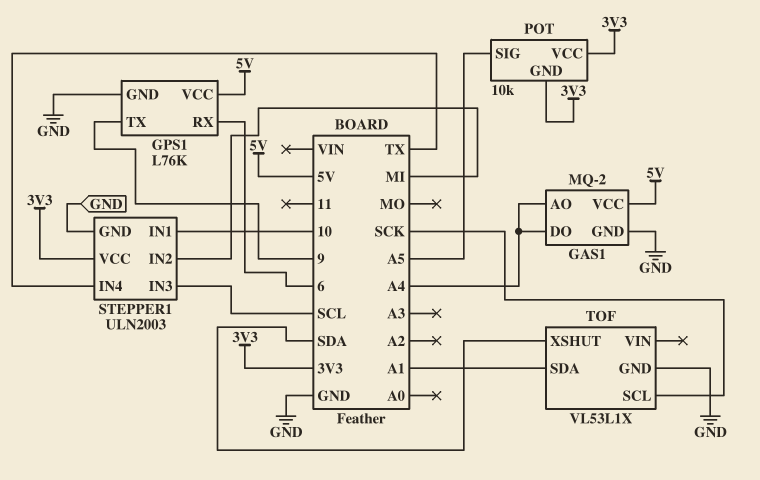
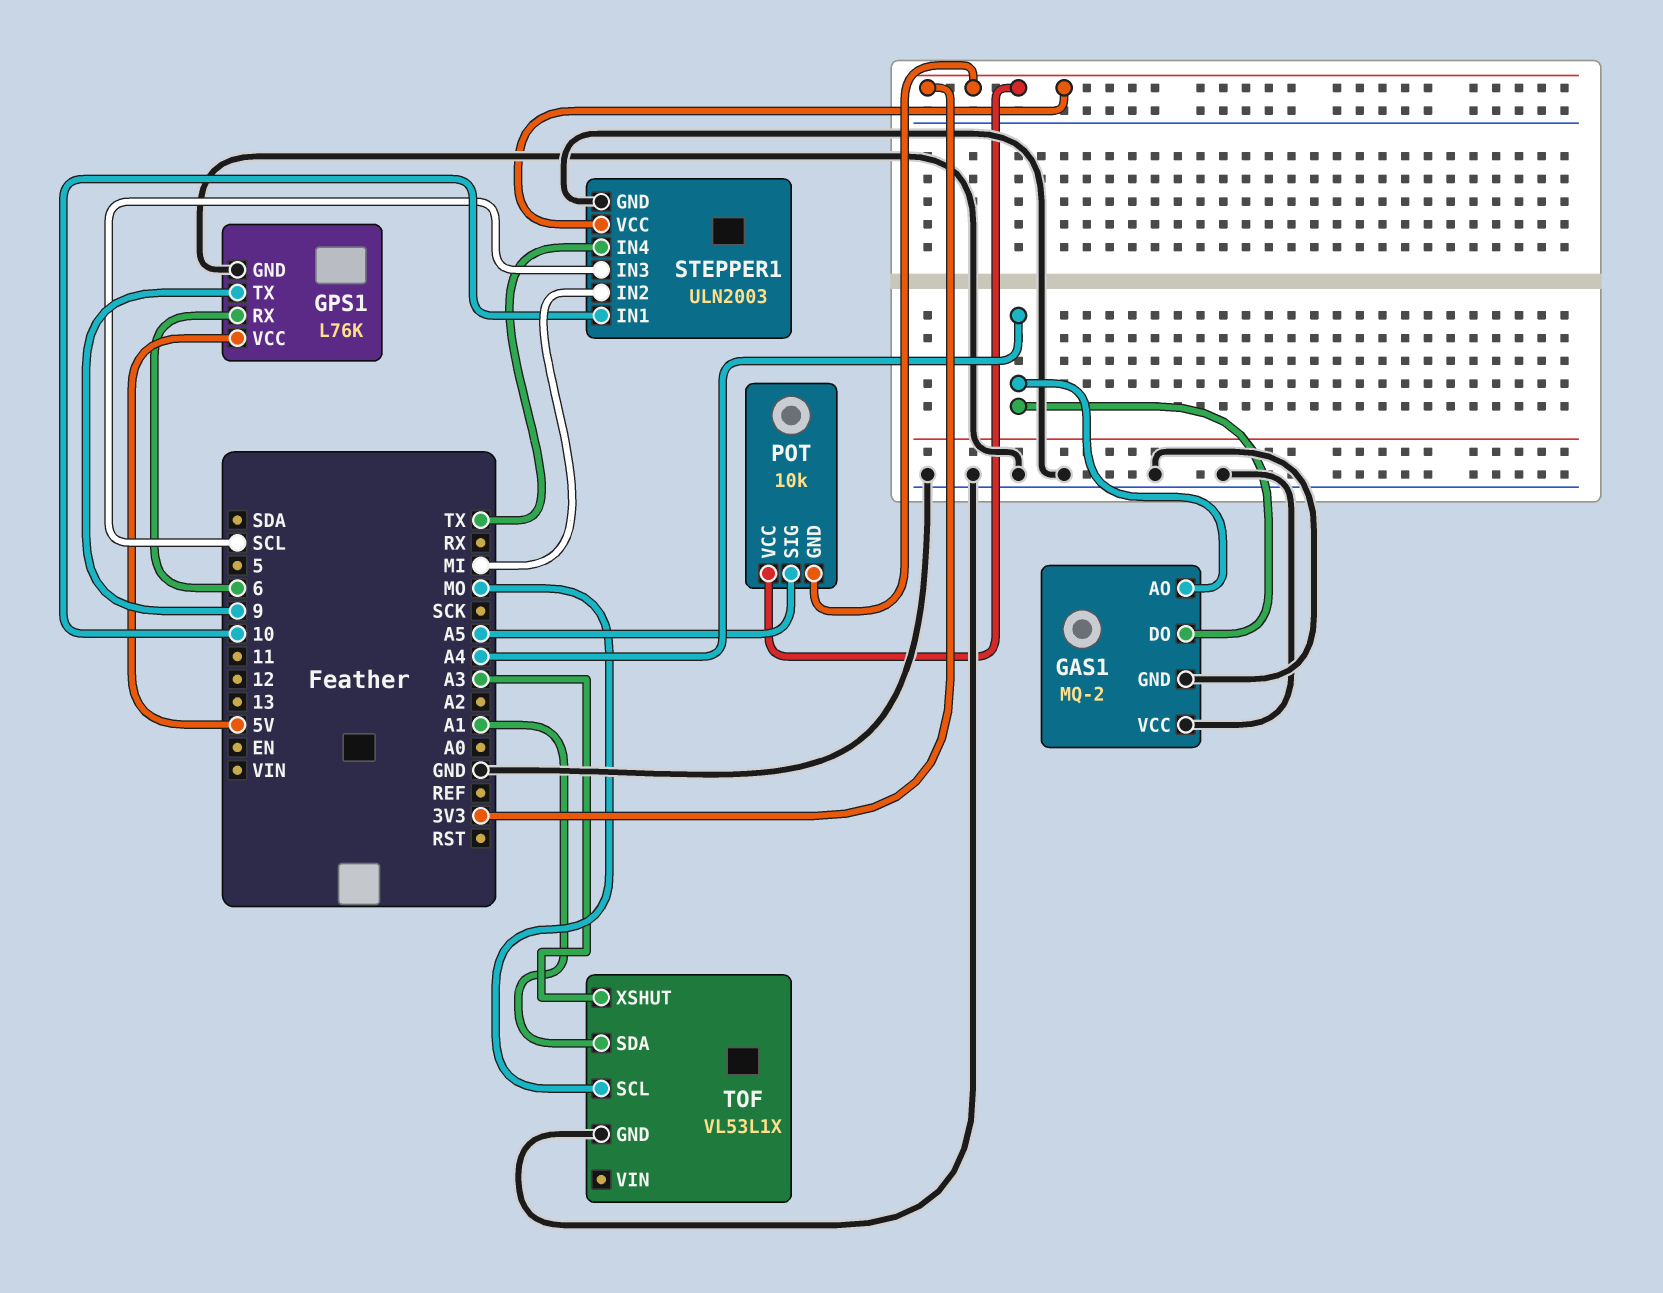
GAS1 pin VCC: 5V -> GND
TOF pin SCL: SCK -> MO
TOF pin XSHUT: SDA -> A3

